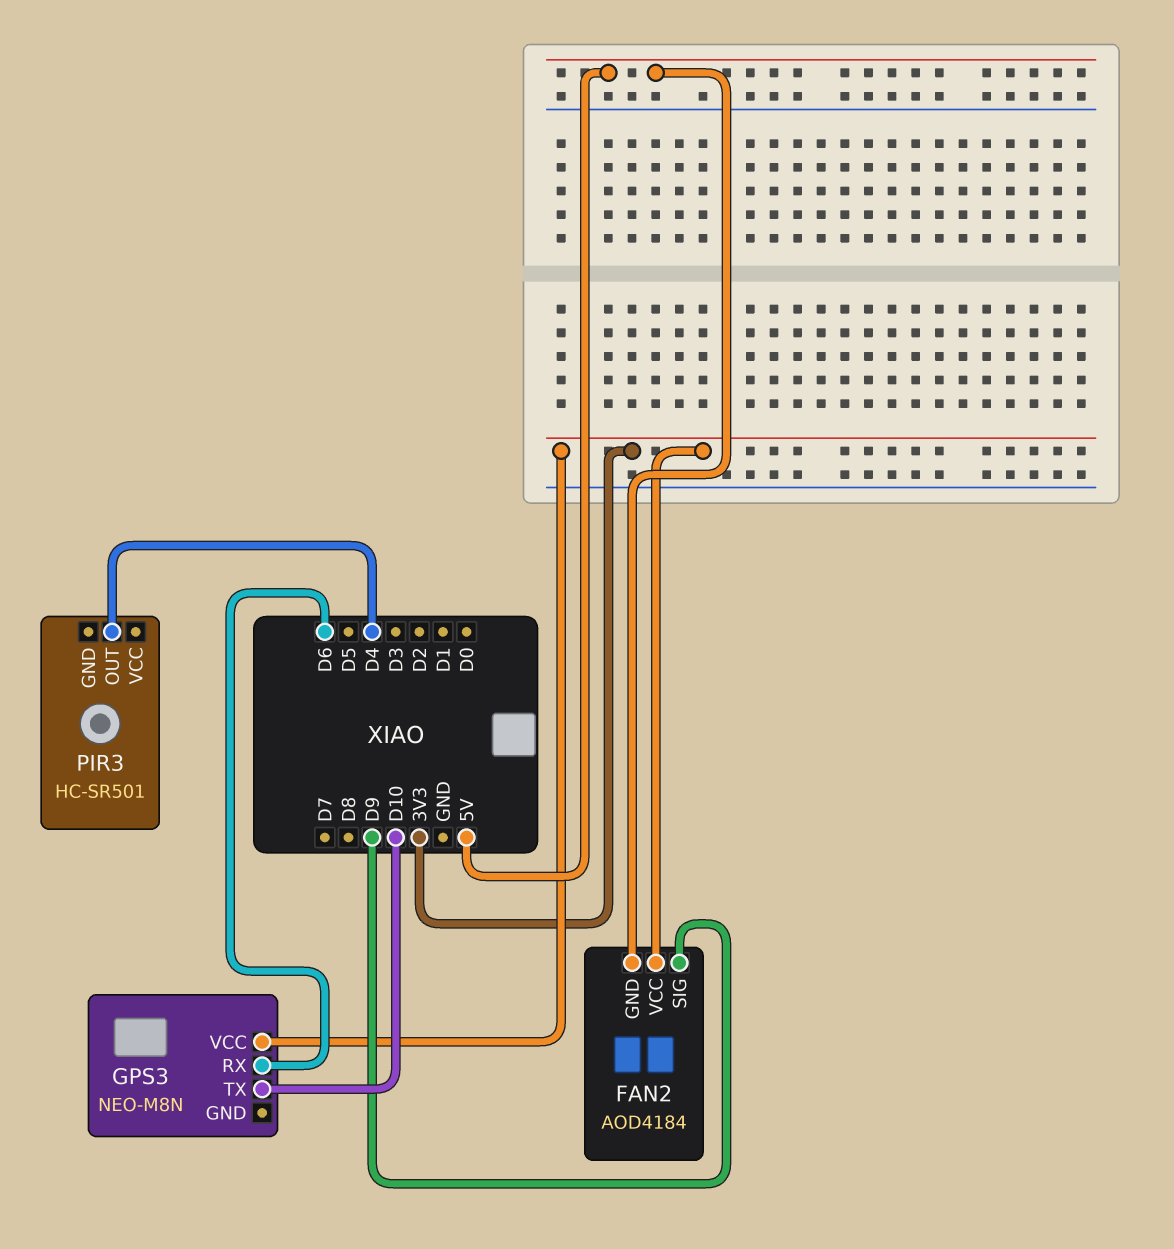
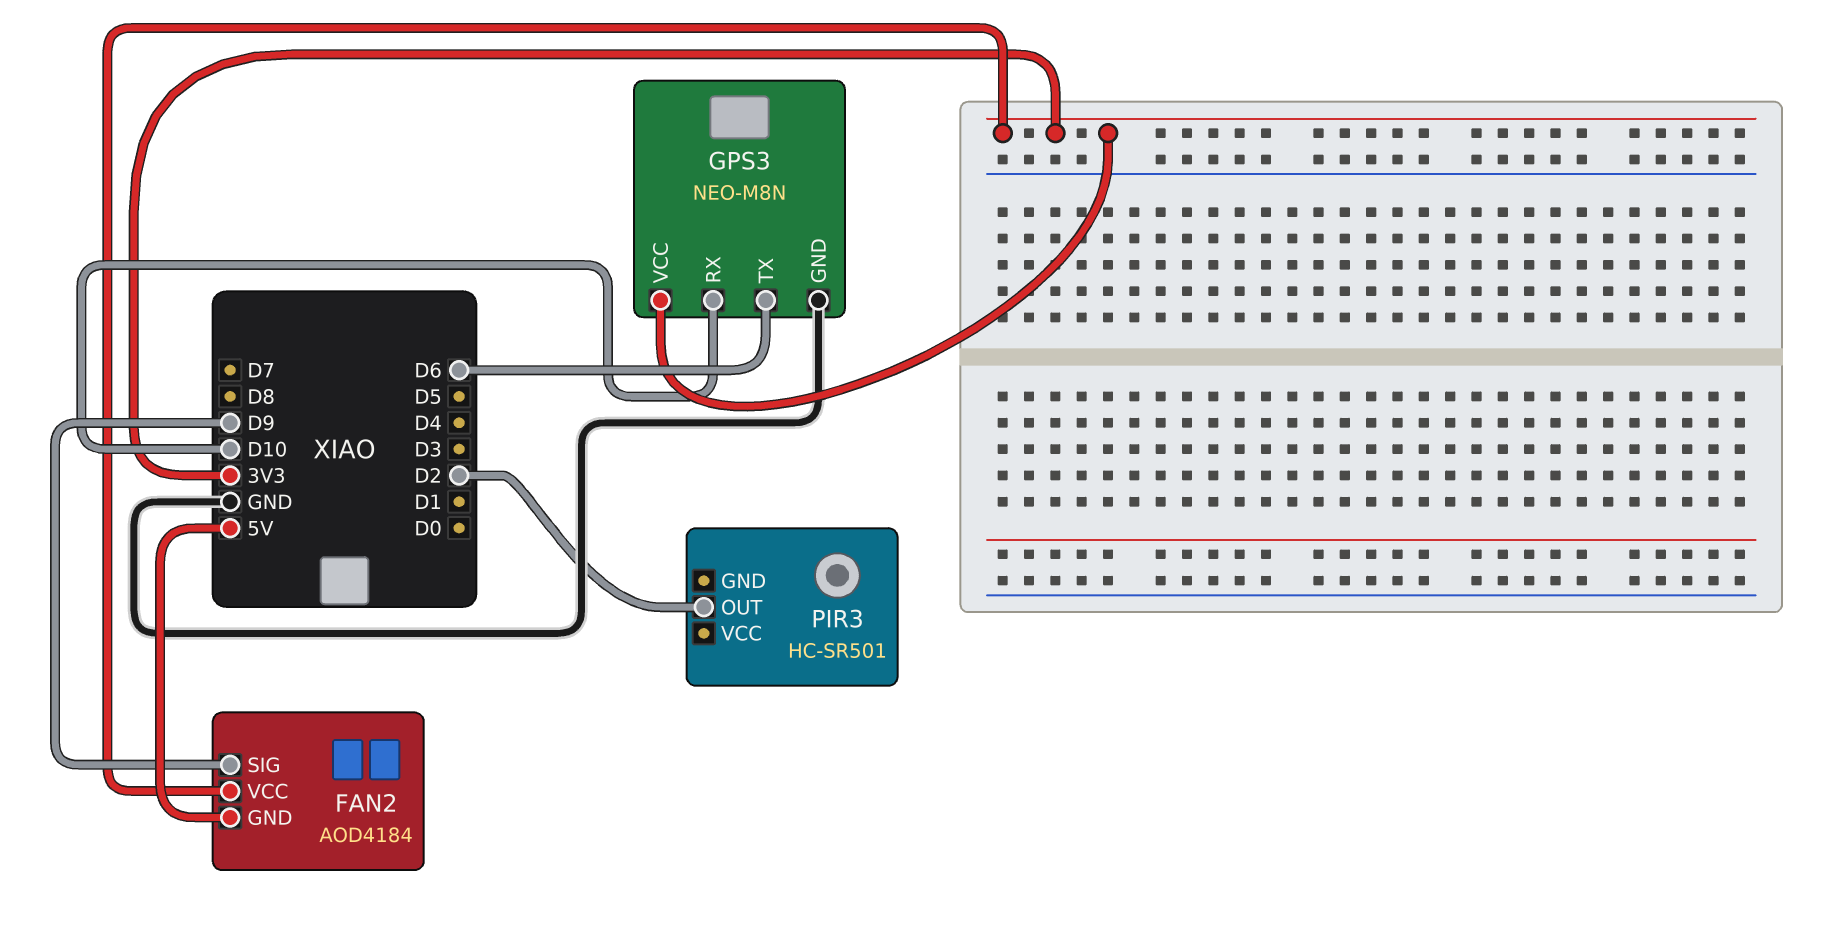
GPS3 pin GND: none -> GND
GPS3 pin RX: D6 -> D10
GPS3 pin TX: D10 -> D6
PIR3 pin OUT: D4 -> D2

